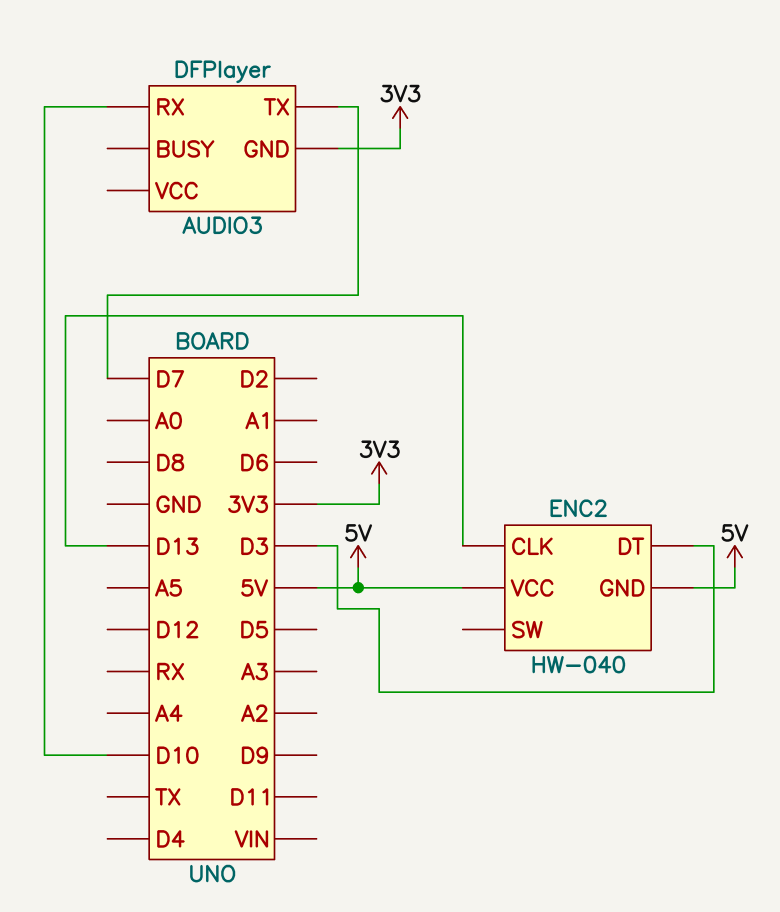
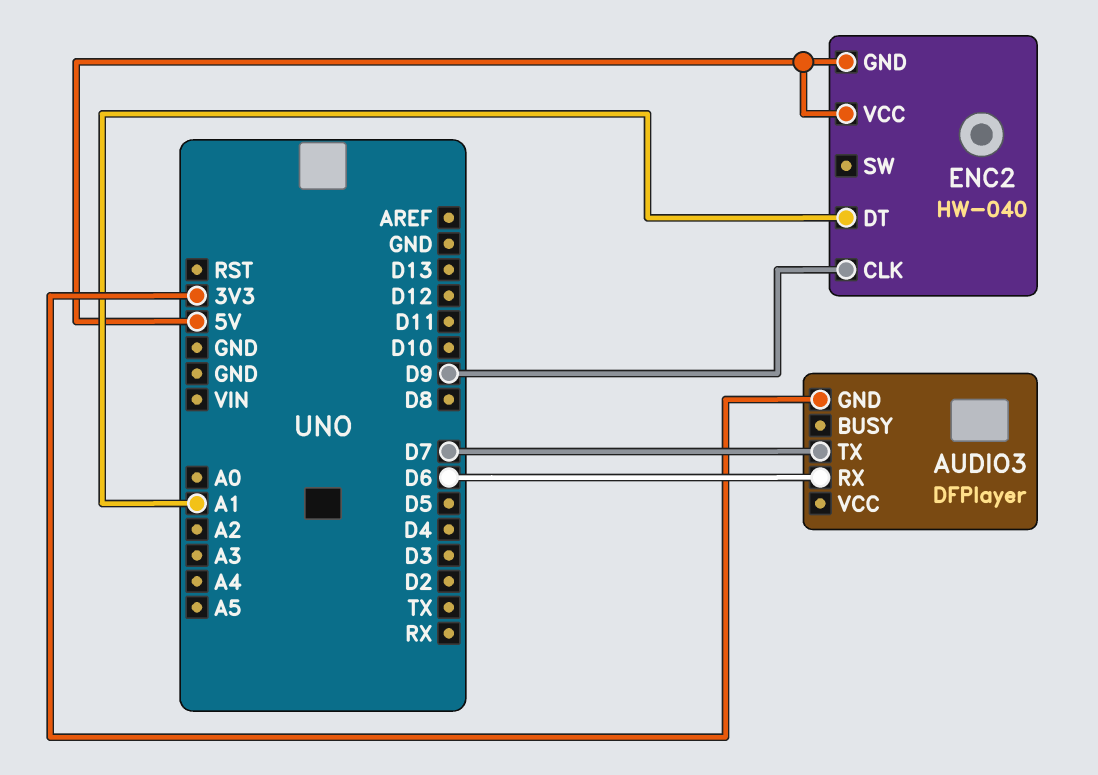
AUDIO3 pin RX: D10 -> D6
ENC2 pin CLK: D13 -> D9
ENC2 pin DT: D3 -> A1

